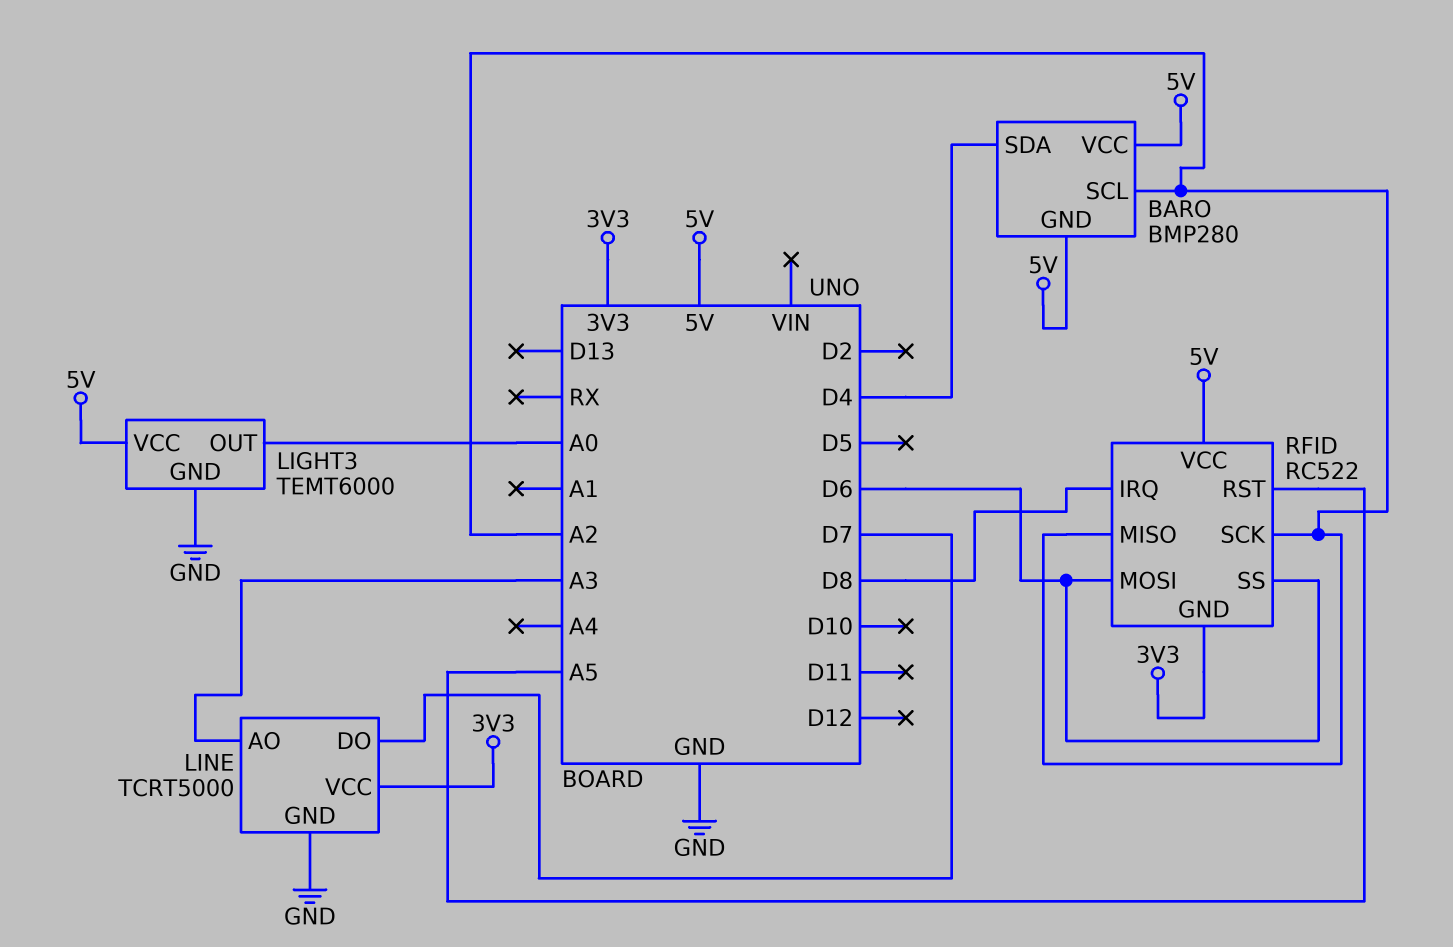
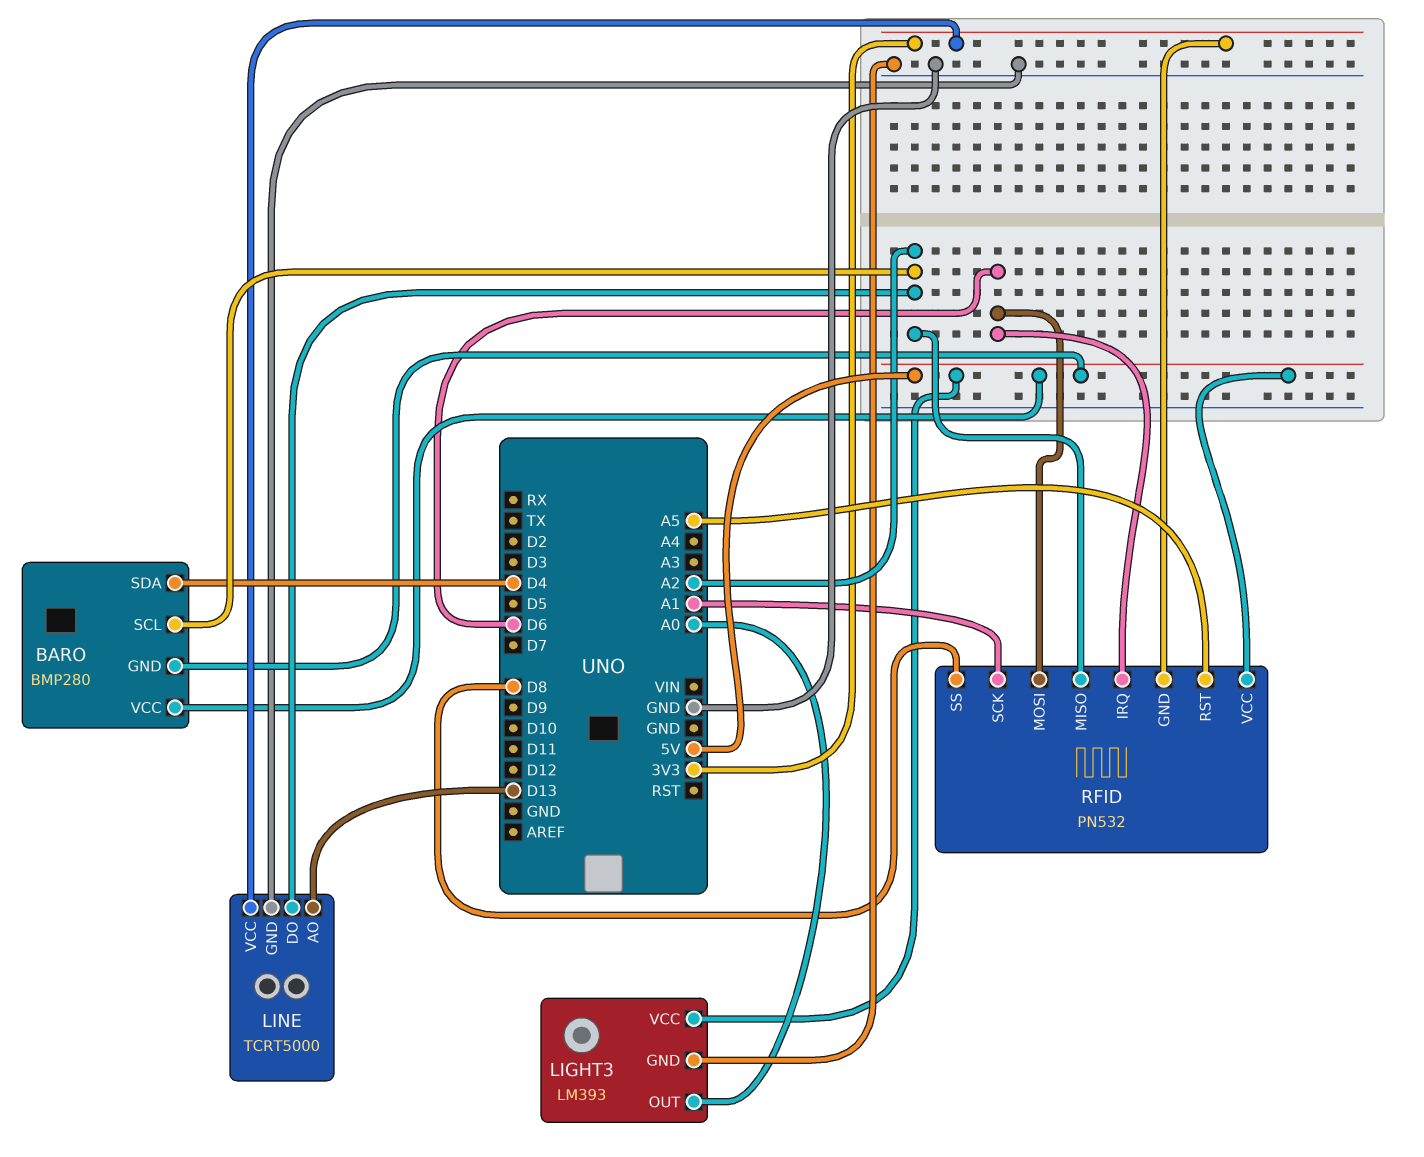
LIGHT3: TEMT6000 -> LM393
LINE pin AO: A3 -> D13
LINE pin DO: D7 -> A2
RFID: RC522 -> PN532
RFID pin IRQ: D8 -> D6
RFID pin SCK: A2 -> A1
RFID pin SS: D6 -> D8

